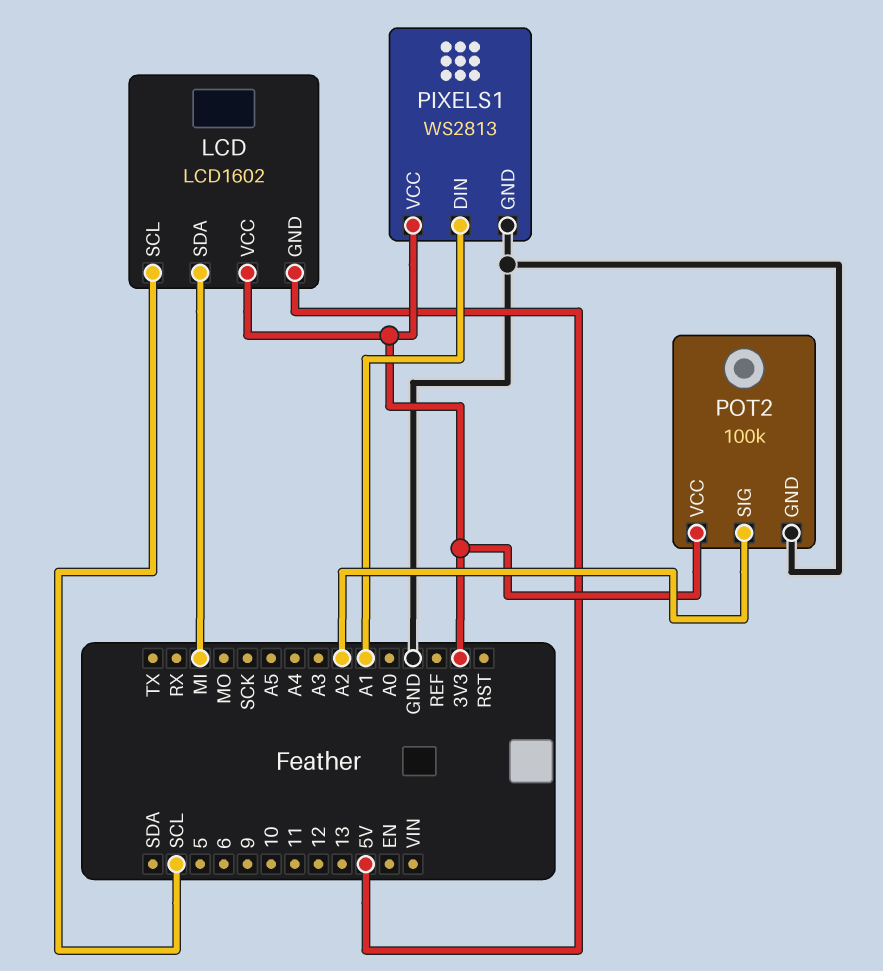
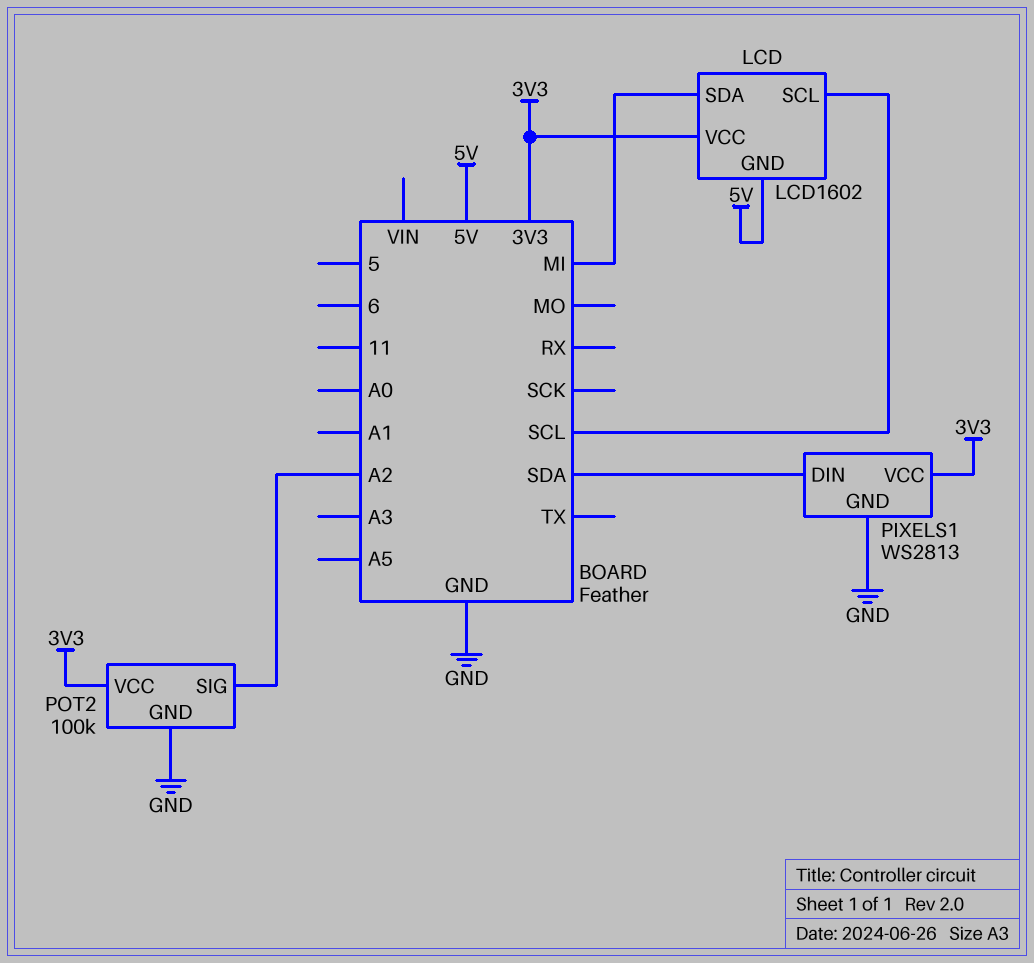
PIXELS1 pin DIN: A1 -> SDA

